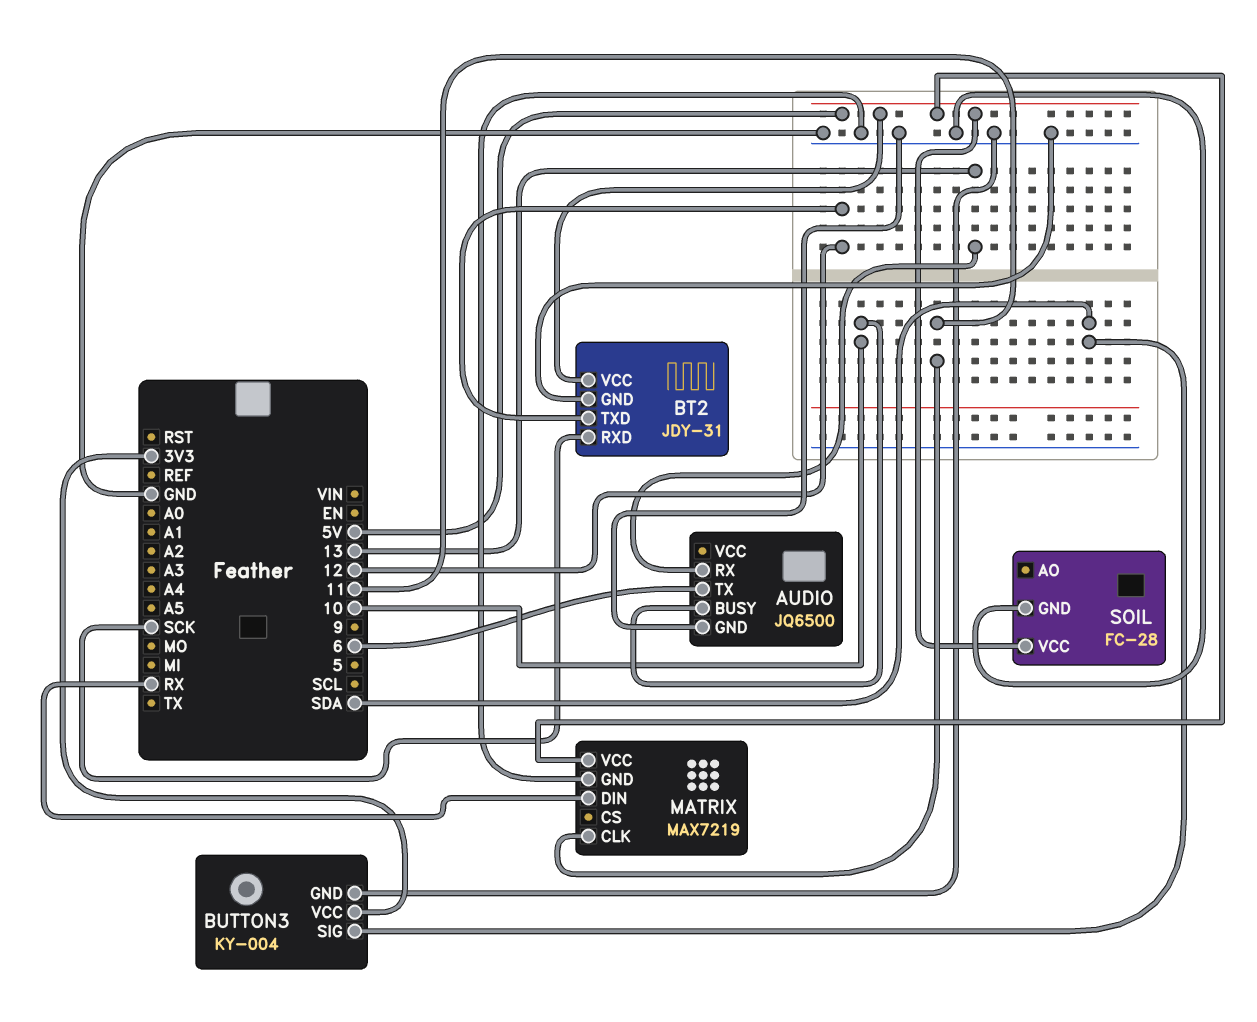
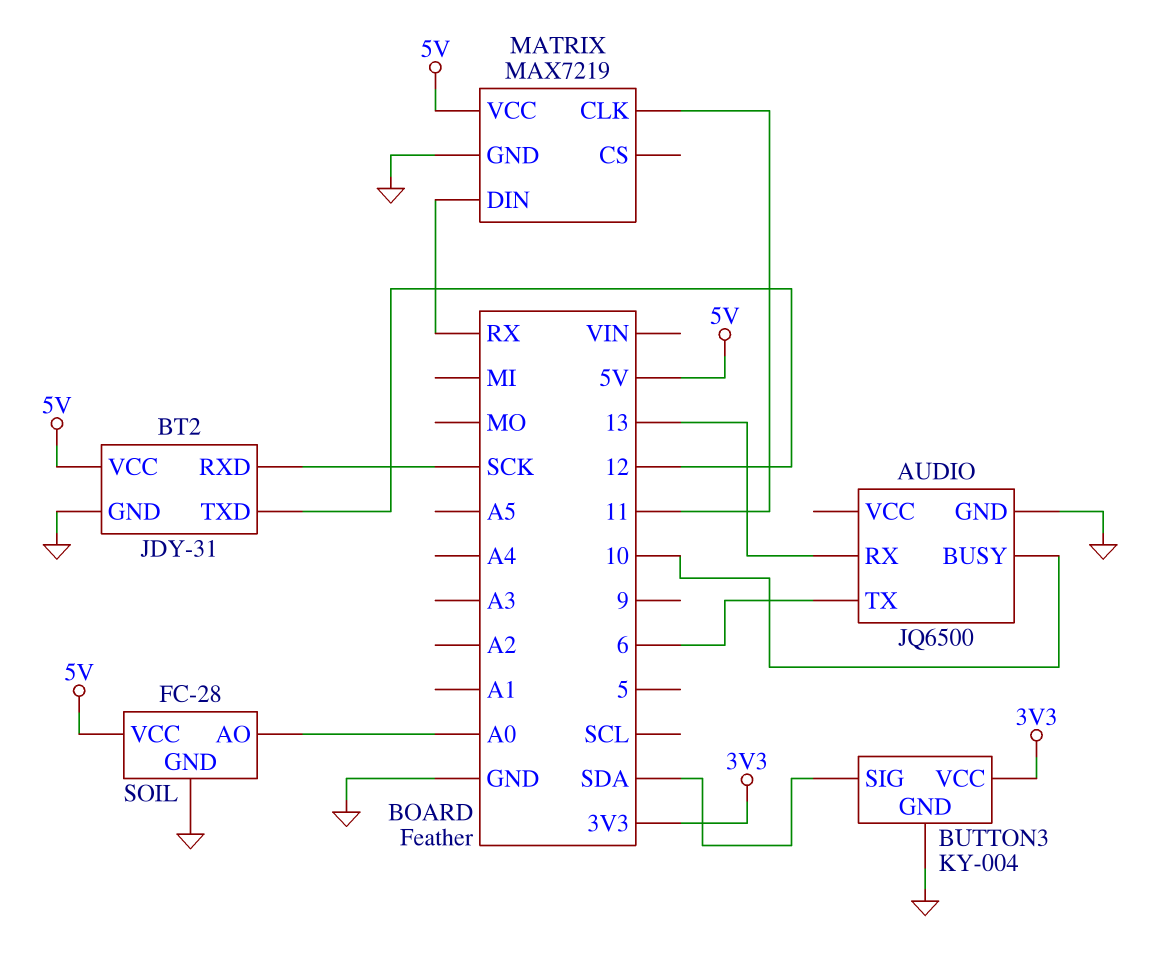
SOIL pin AO: none -> A0

